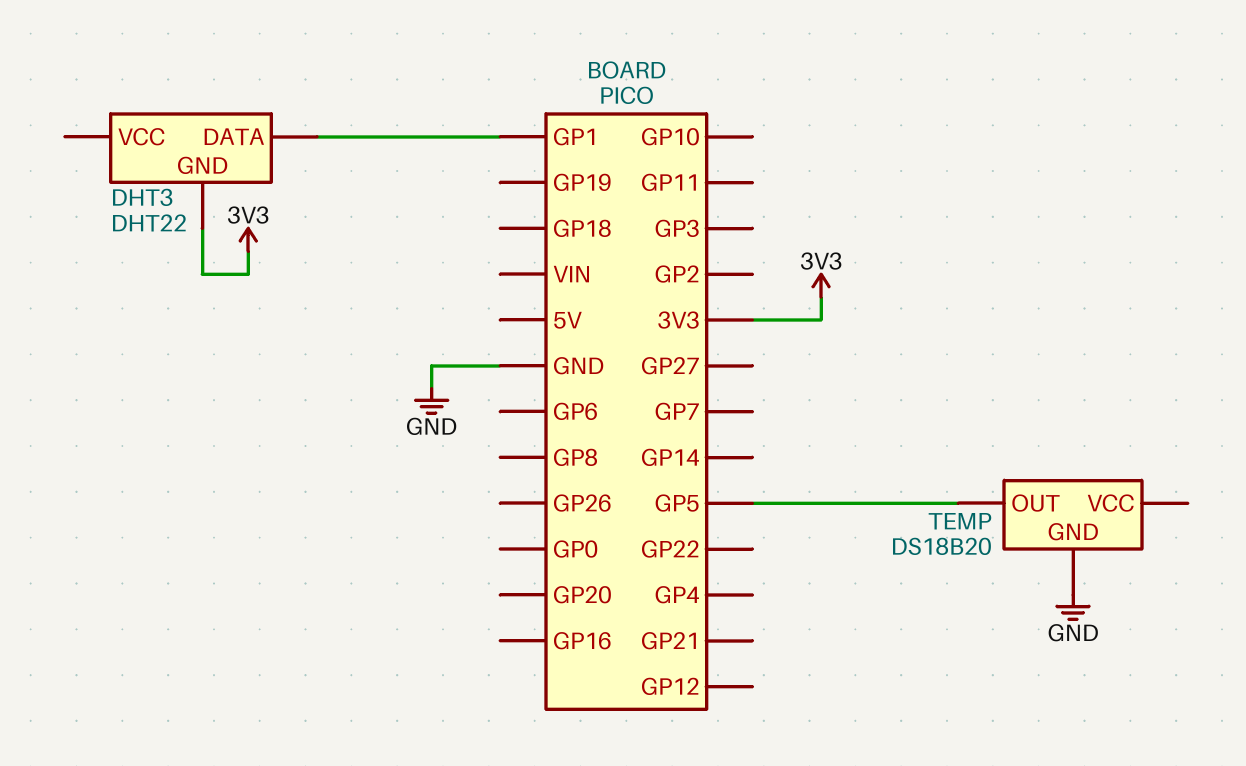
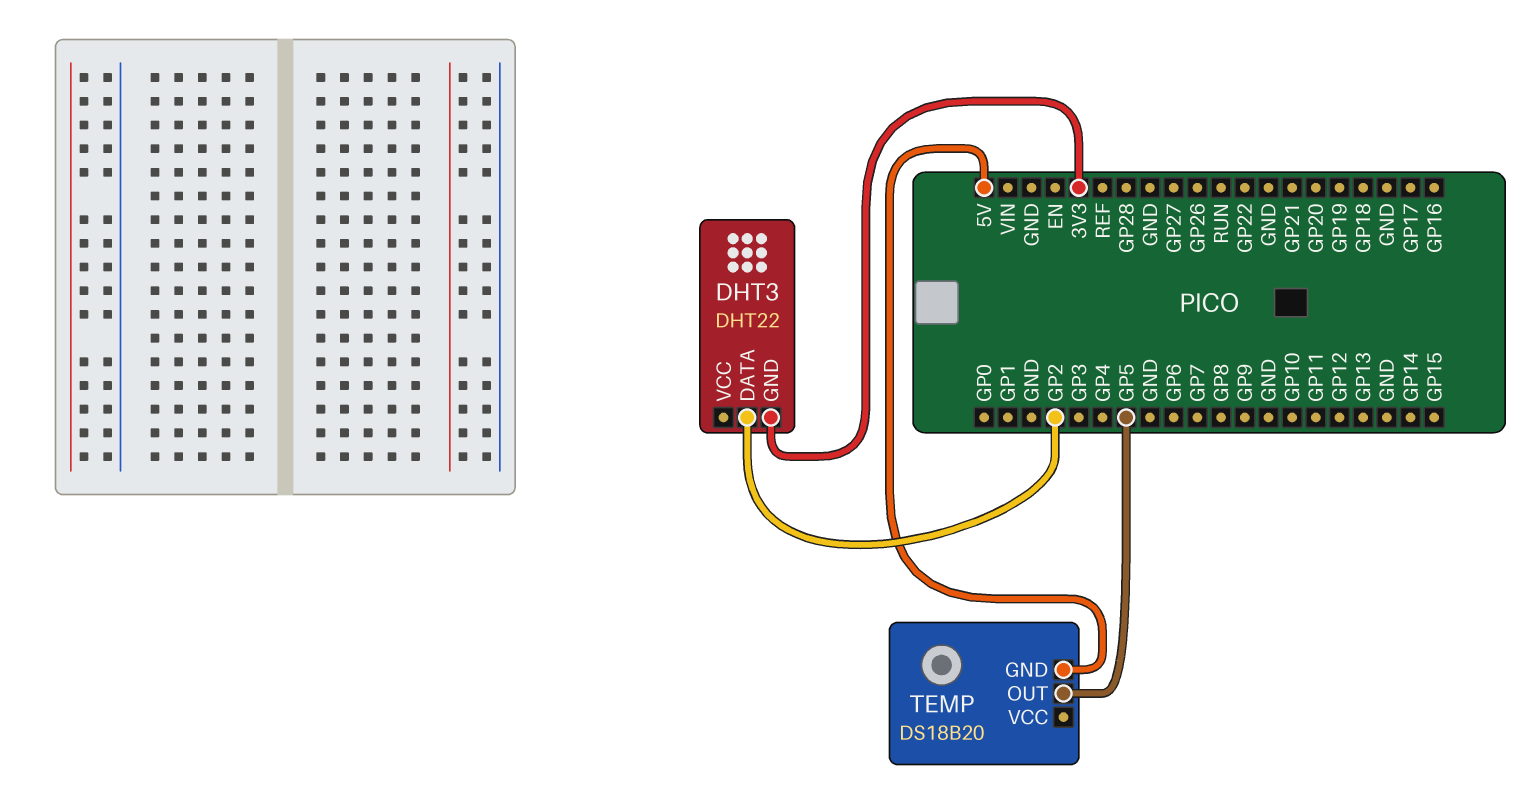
DHT3 pin DATA: GP1 -> GP2
TEMP pin GND: GND -> 5V

